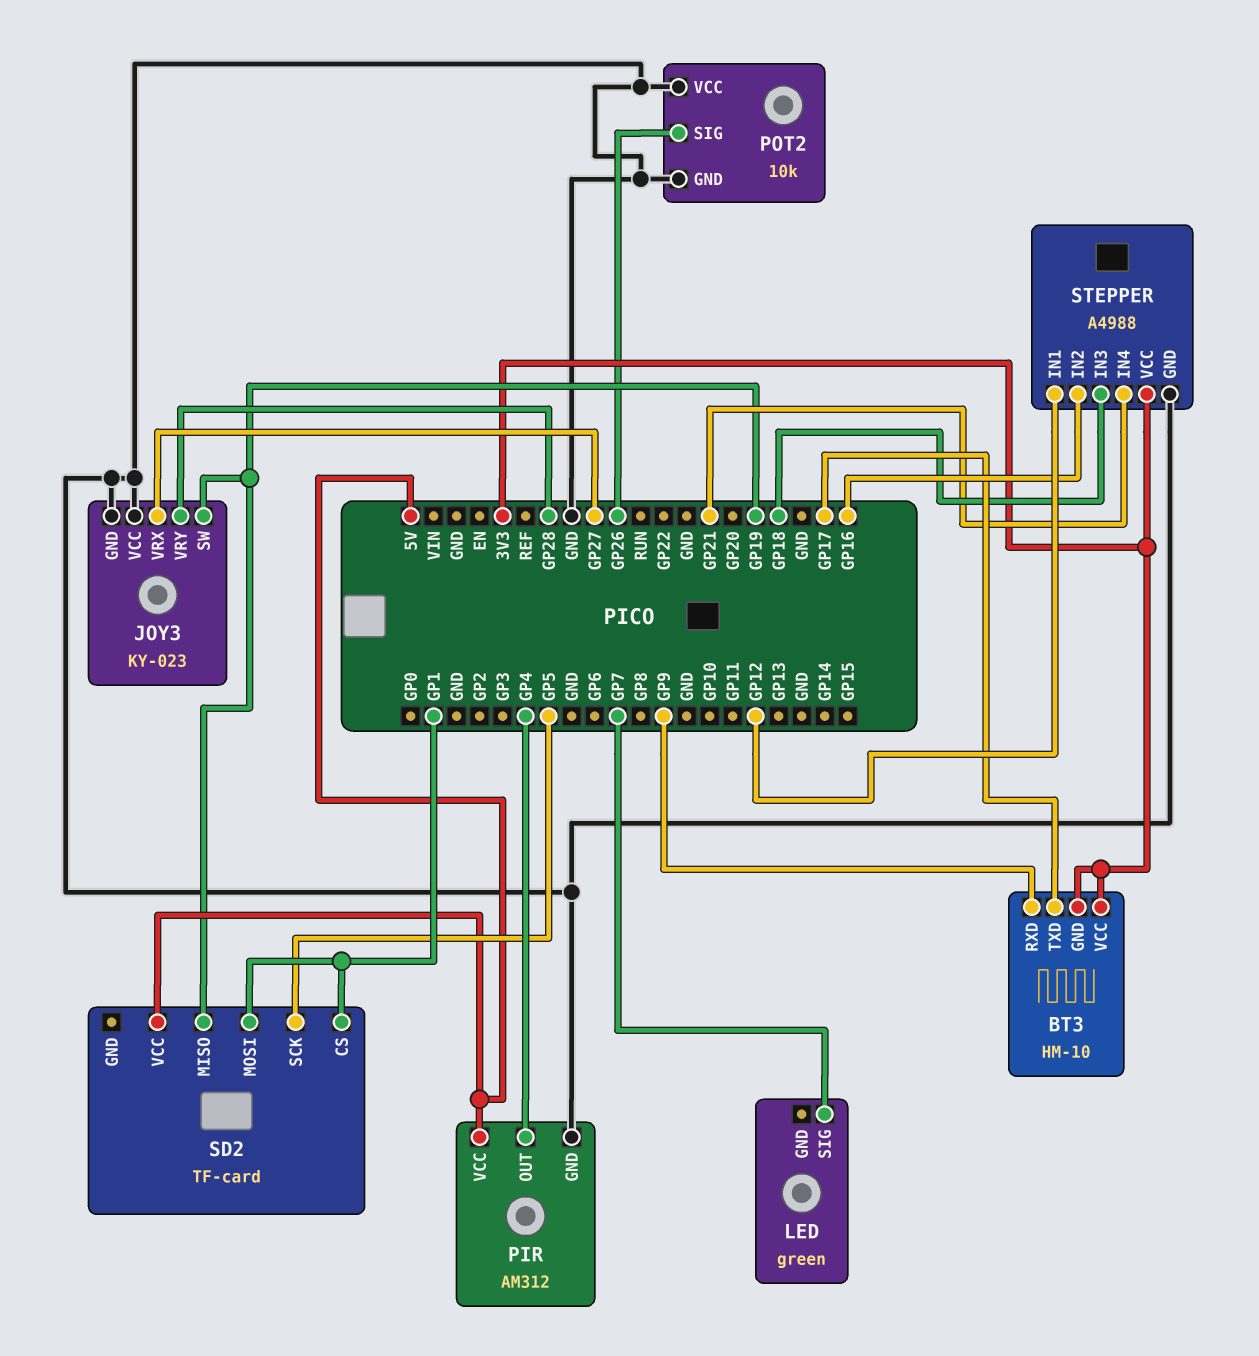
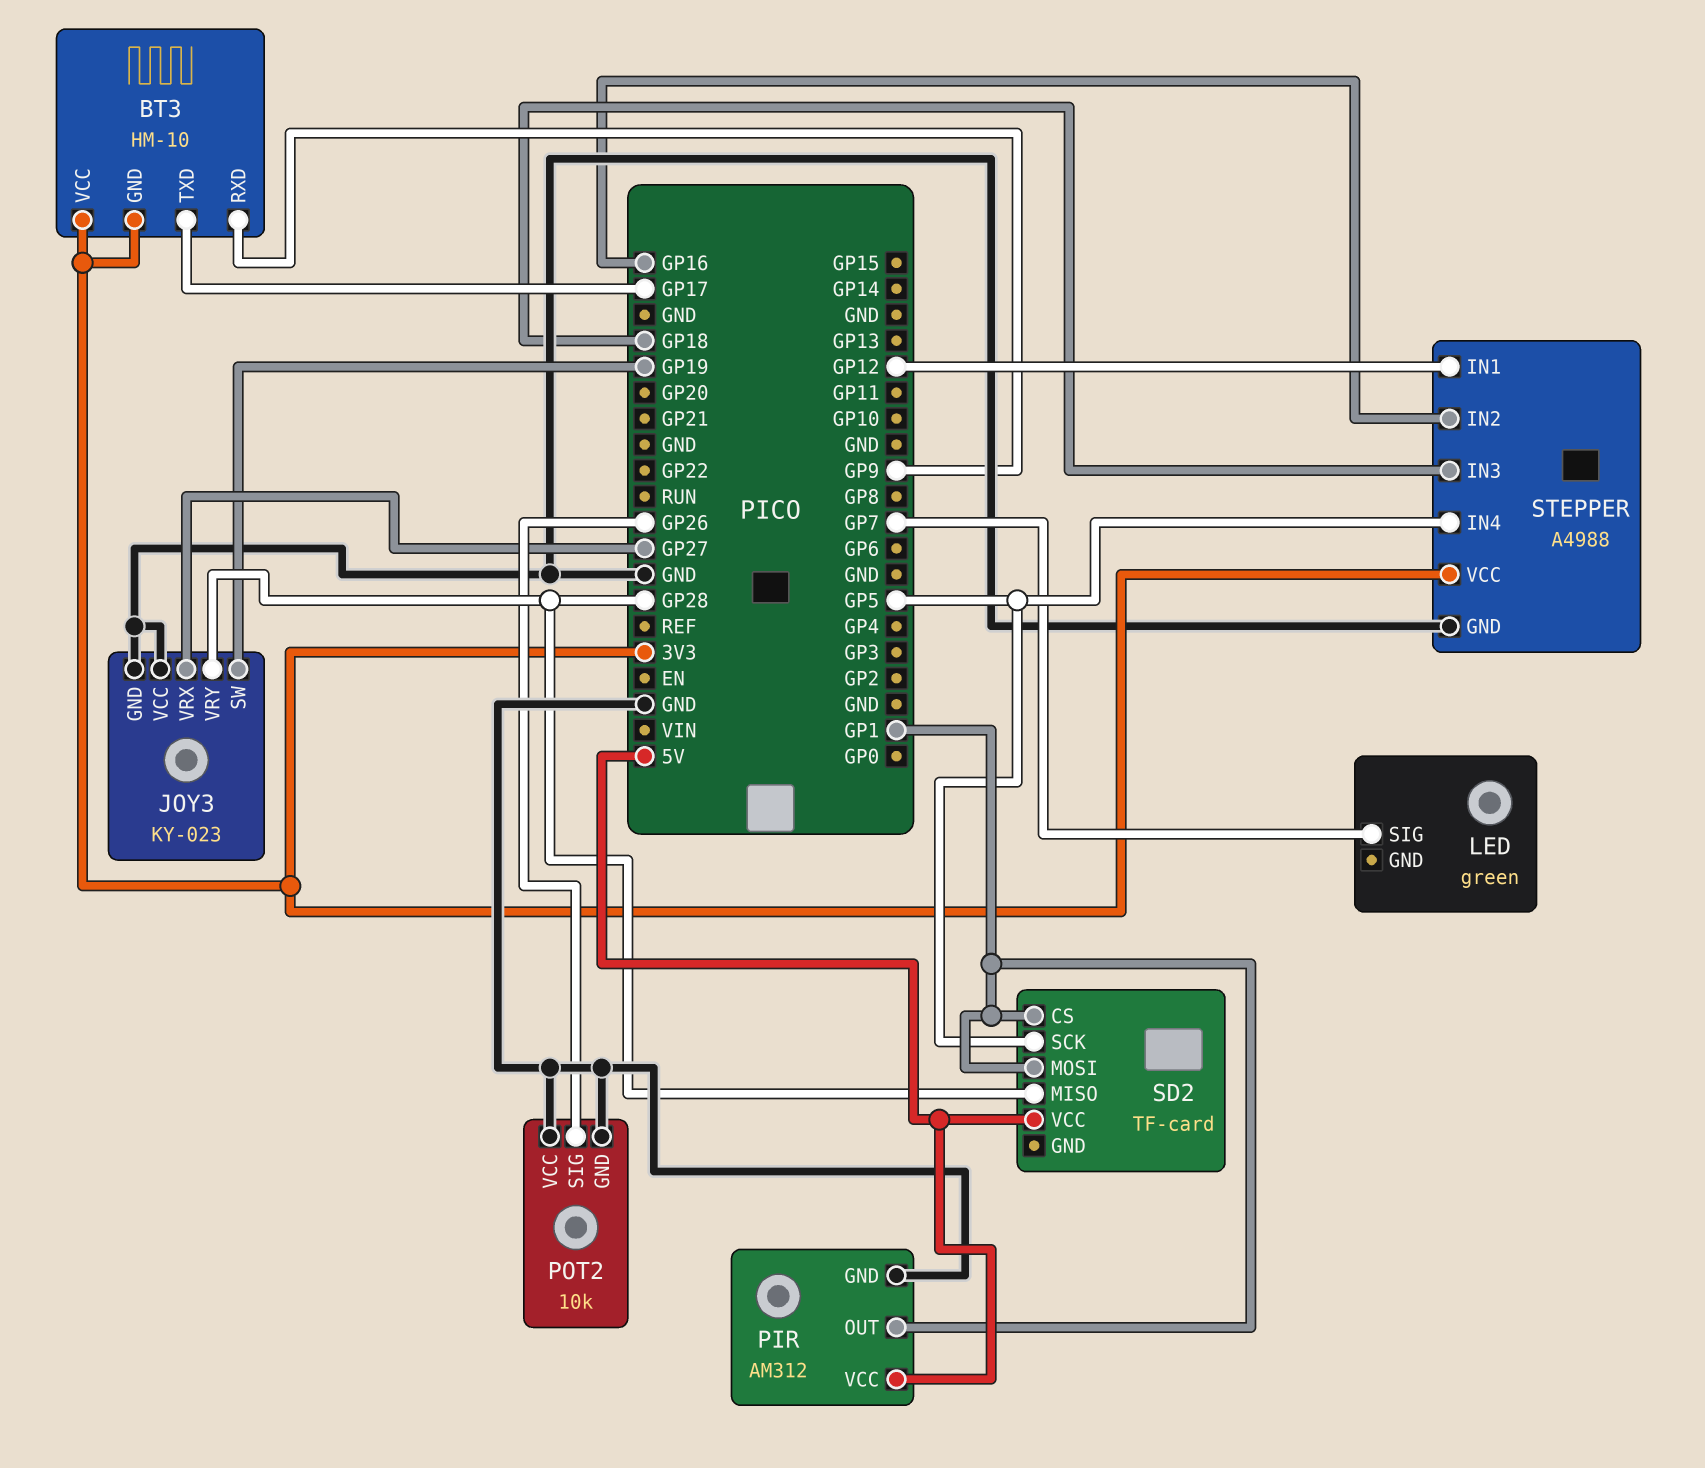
PIR pin OUT: GP4 -> GP1
SD2 pin MISO: GP19 -> GP28
STEPPER pin IN4: GP21 -> GP5

